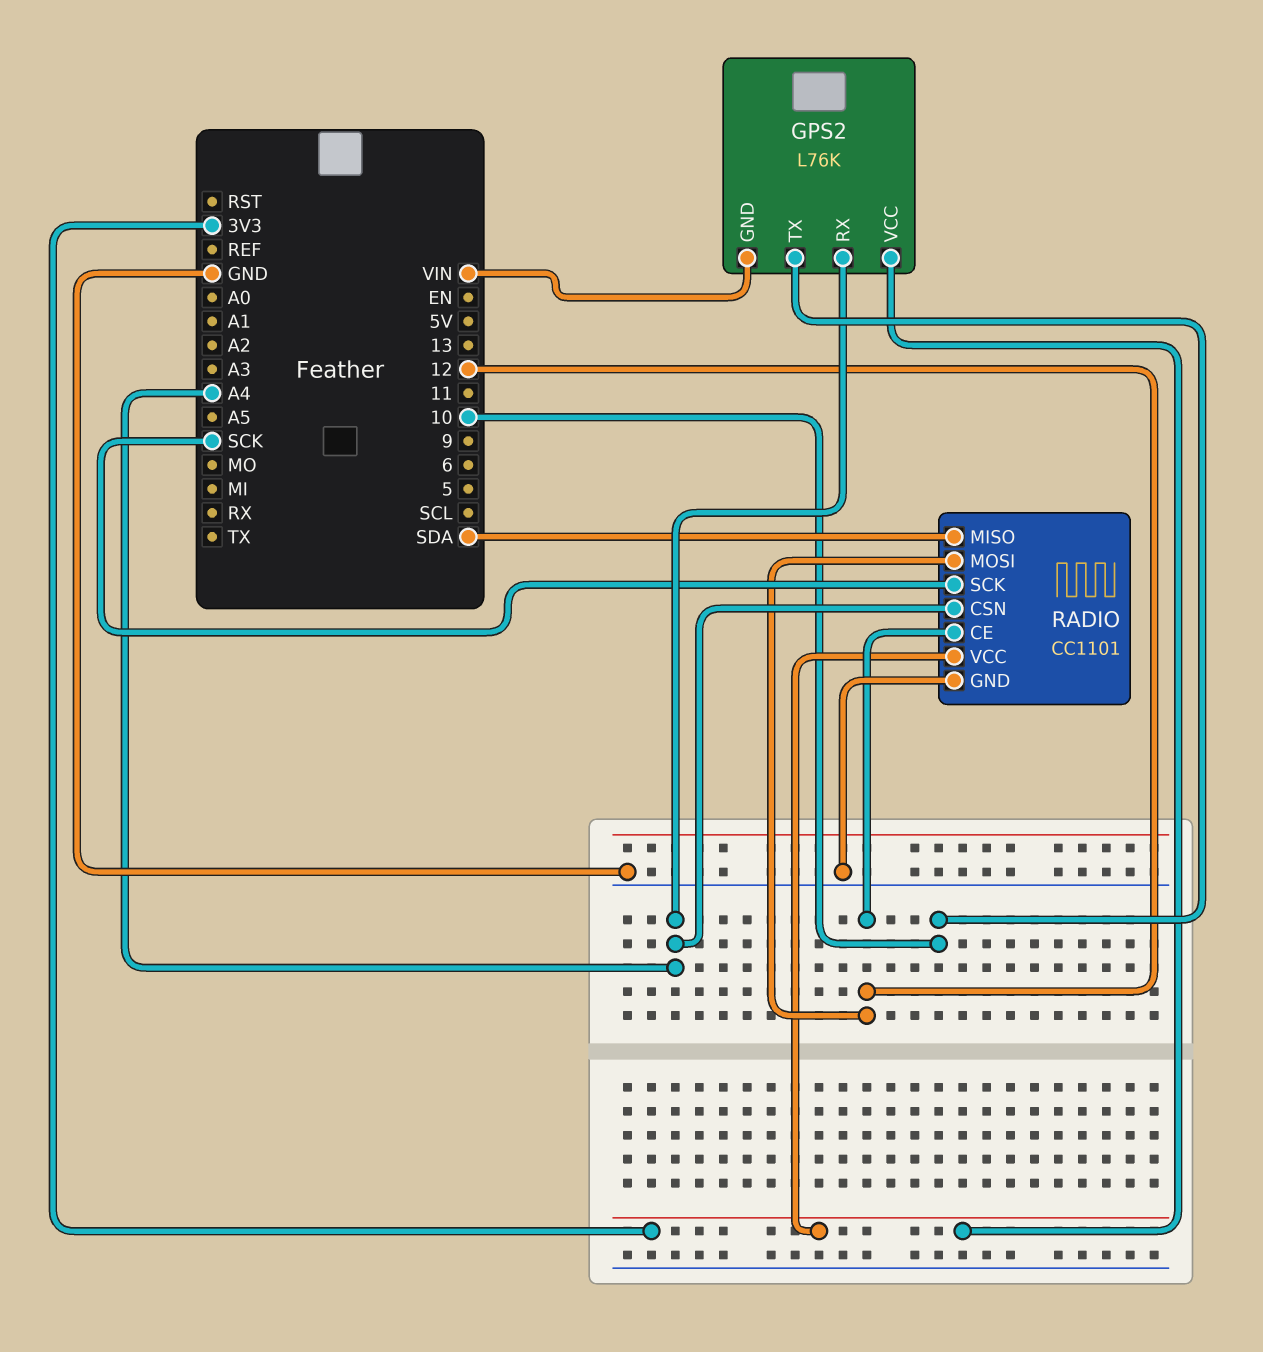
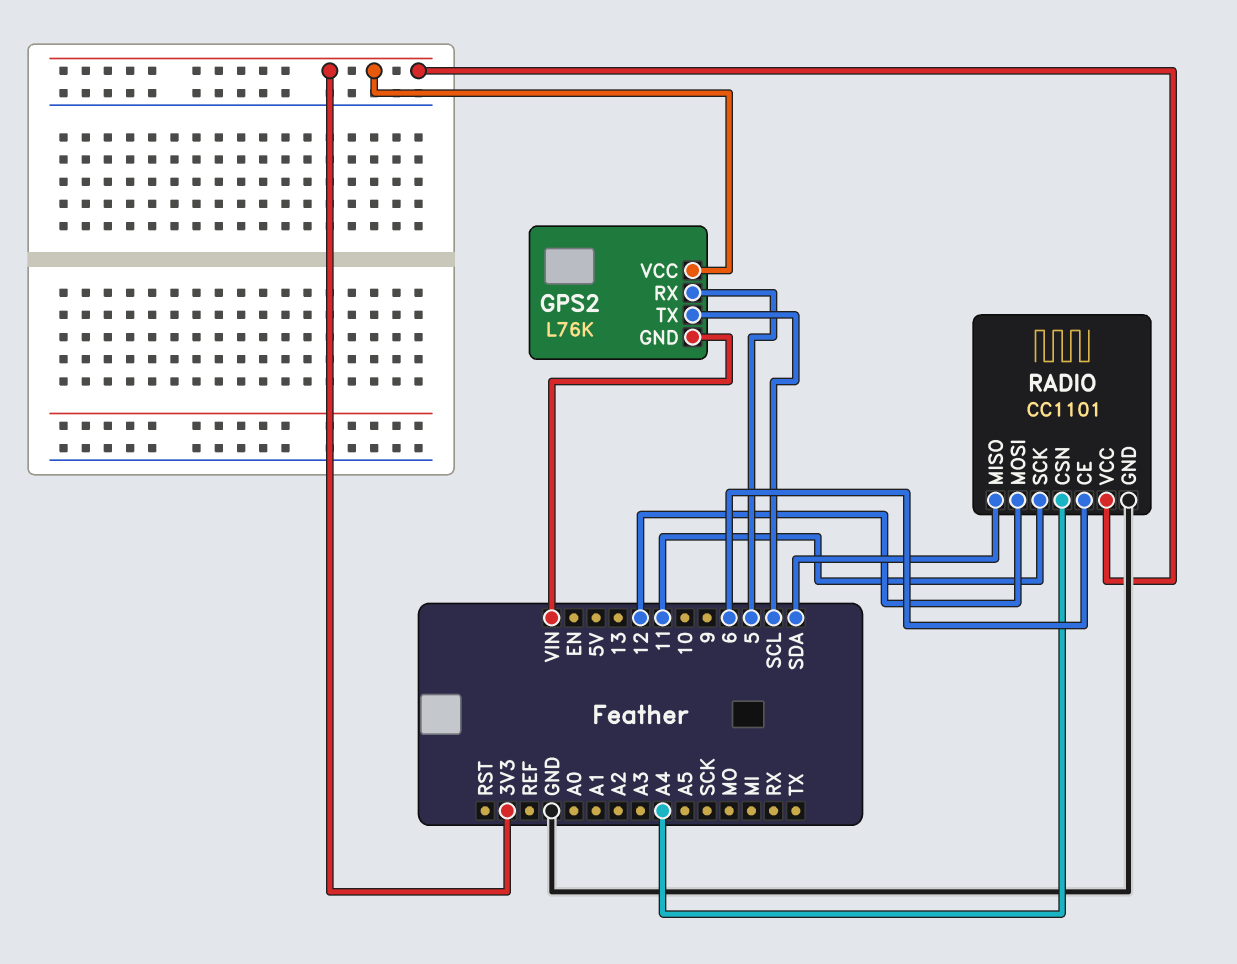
GPS2 pin RX: A4 -> 5
GPS2 pin TX: 10 -> SCL
RADIO pin CE: 12 -> 6
RADIO pin SCK: SCK -> 11

